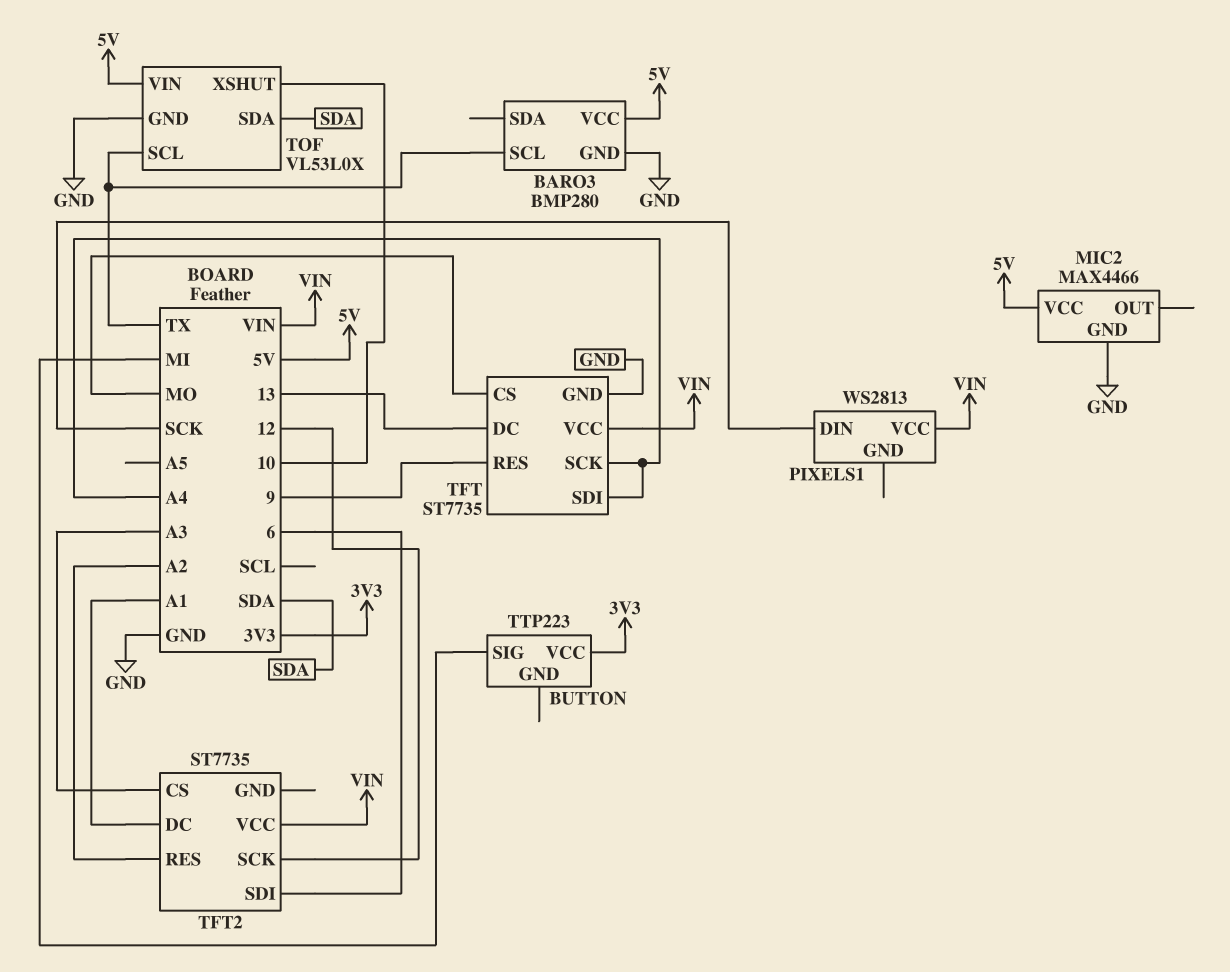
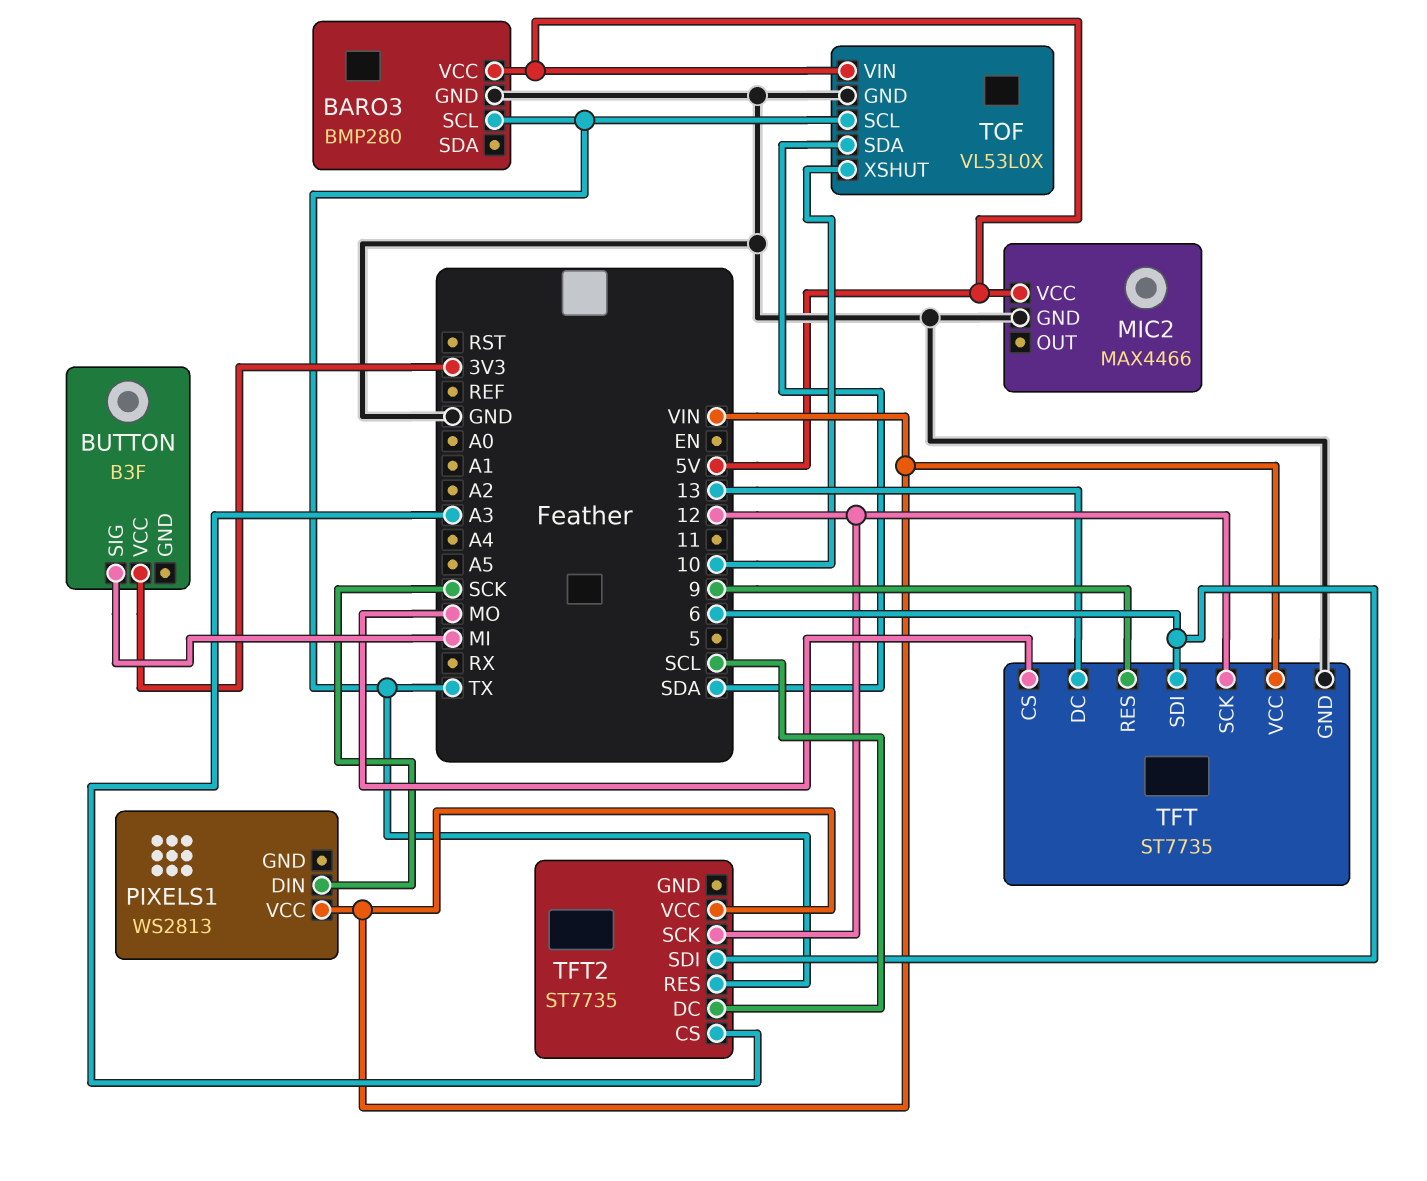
BUTTON: TTP223 -> B3F
TFT pin SCK: A4 -> 12
TFT pin SDI: A4 -> 6
TFT2 pin DC: A1 -> SCL
TFT2 pin RES: A2 -> TX

